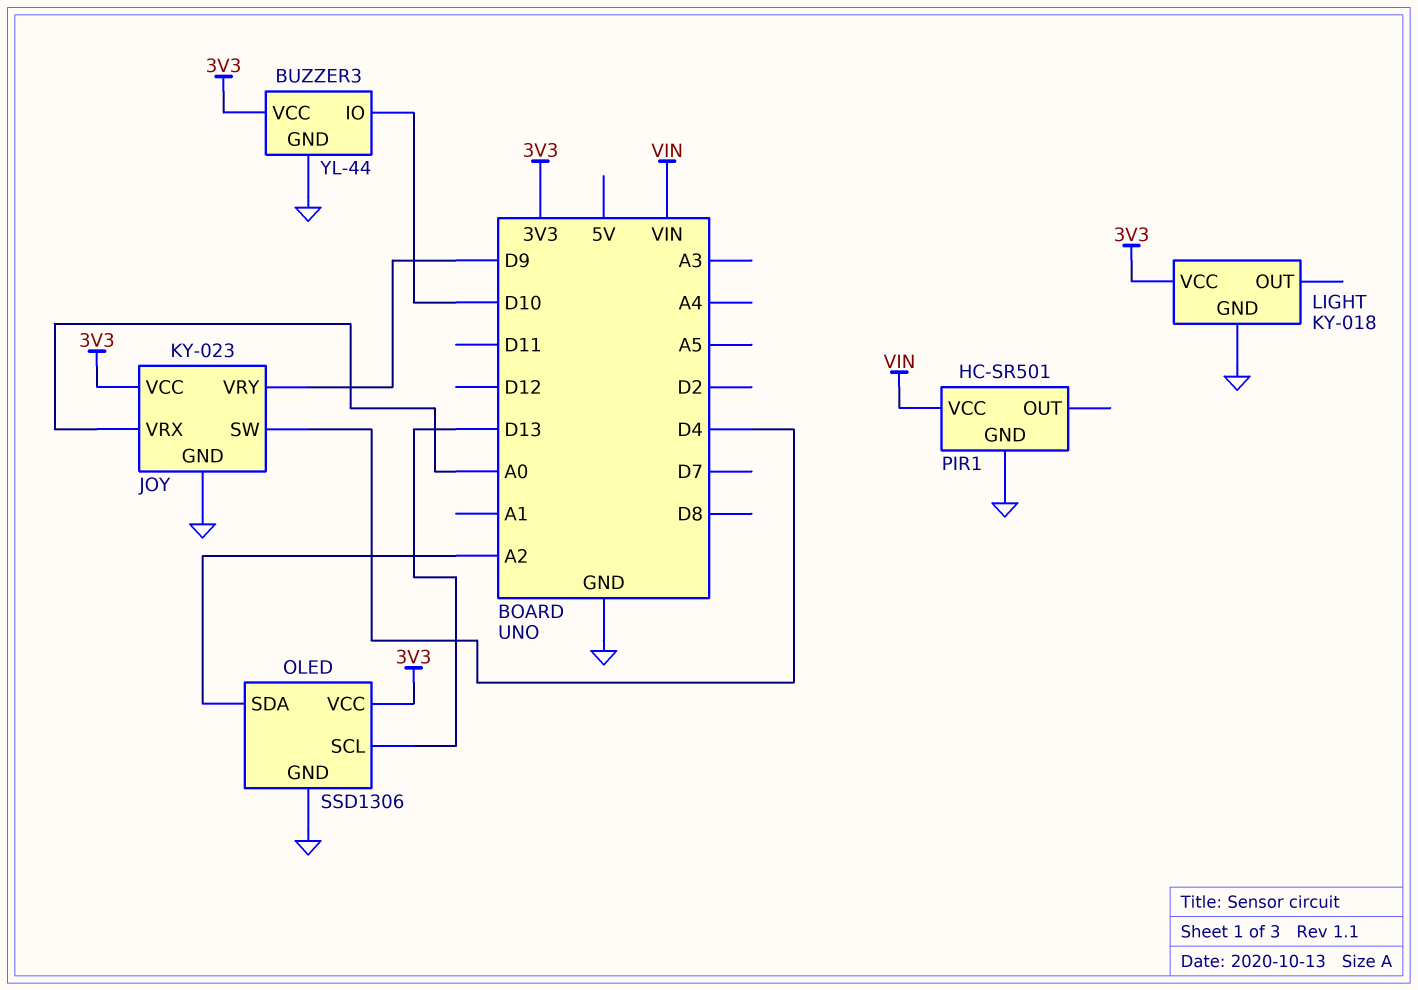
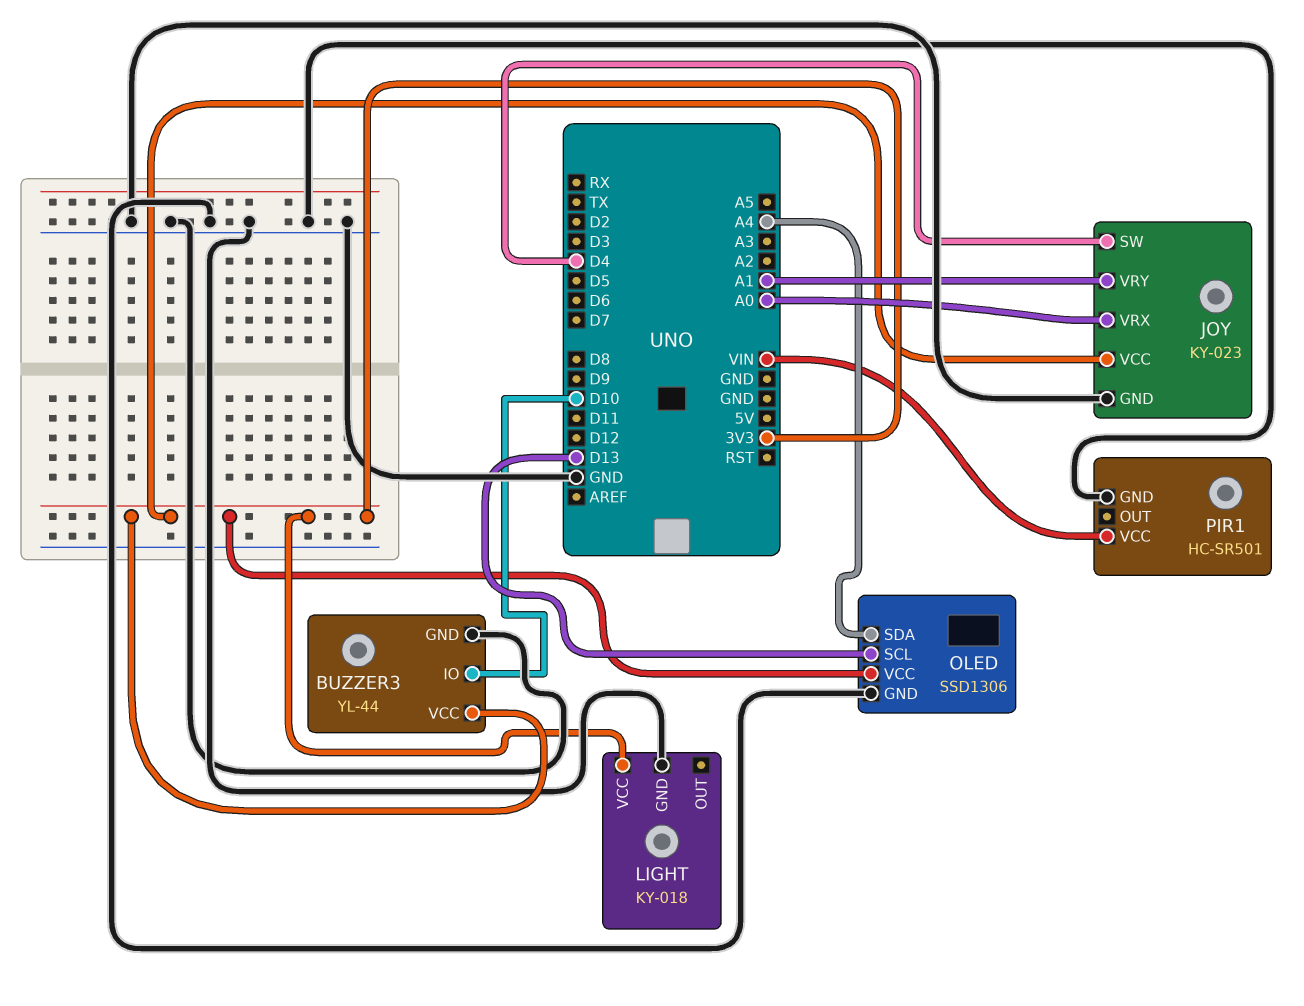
JOY pin VRY: D9 -> A1
OLED pin SDA: A2 -> A4

